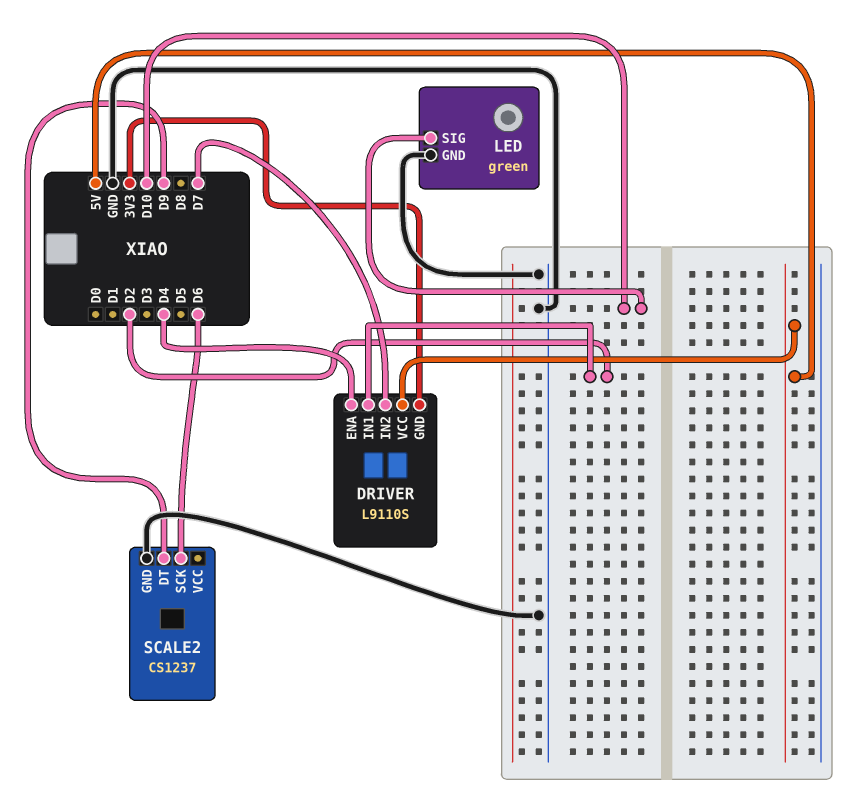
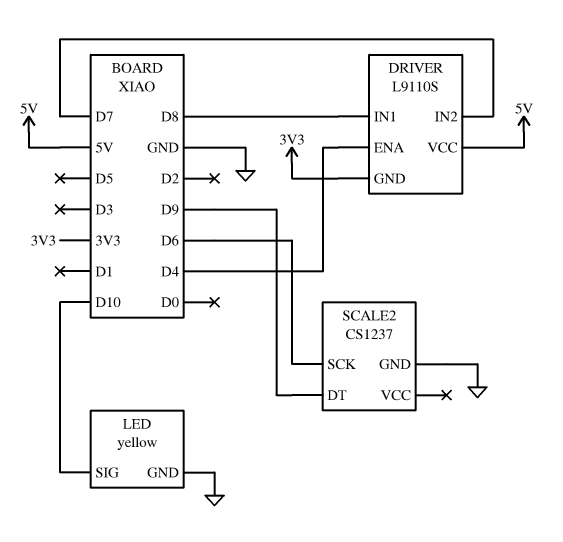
DRIVER pin IN1: D2 -> D8
LED: green -> yellow

